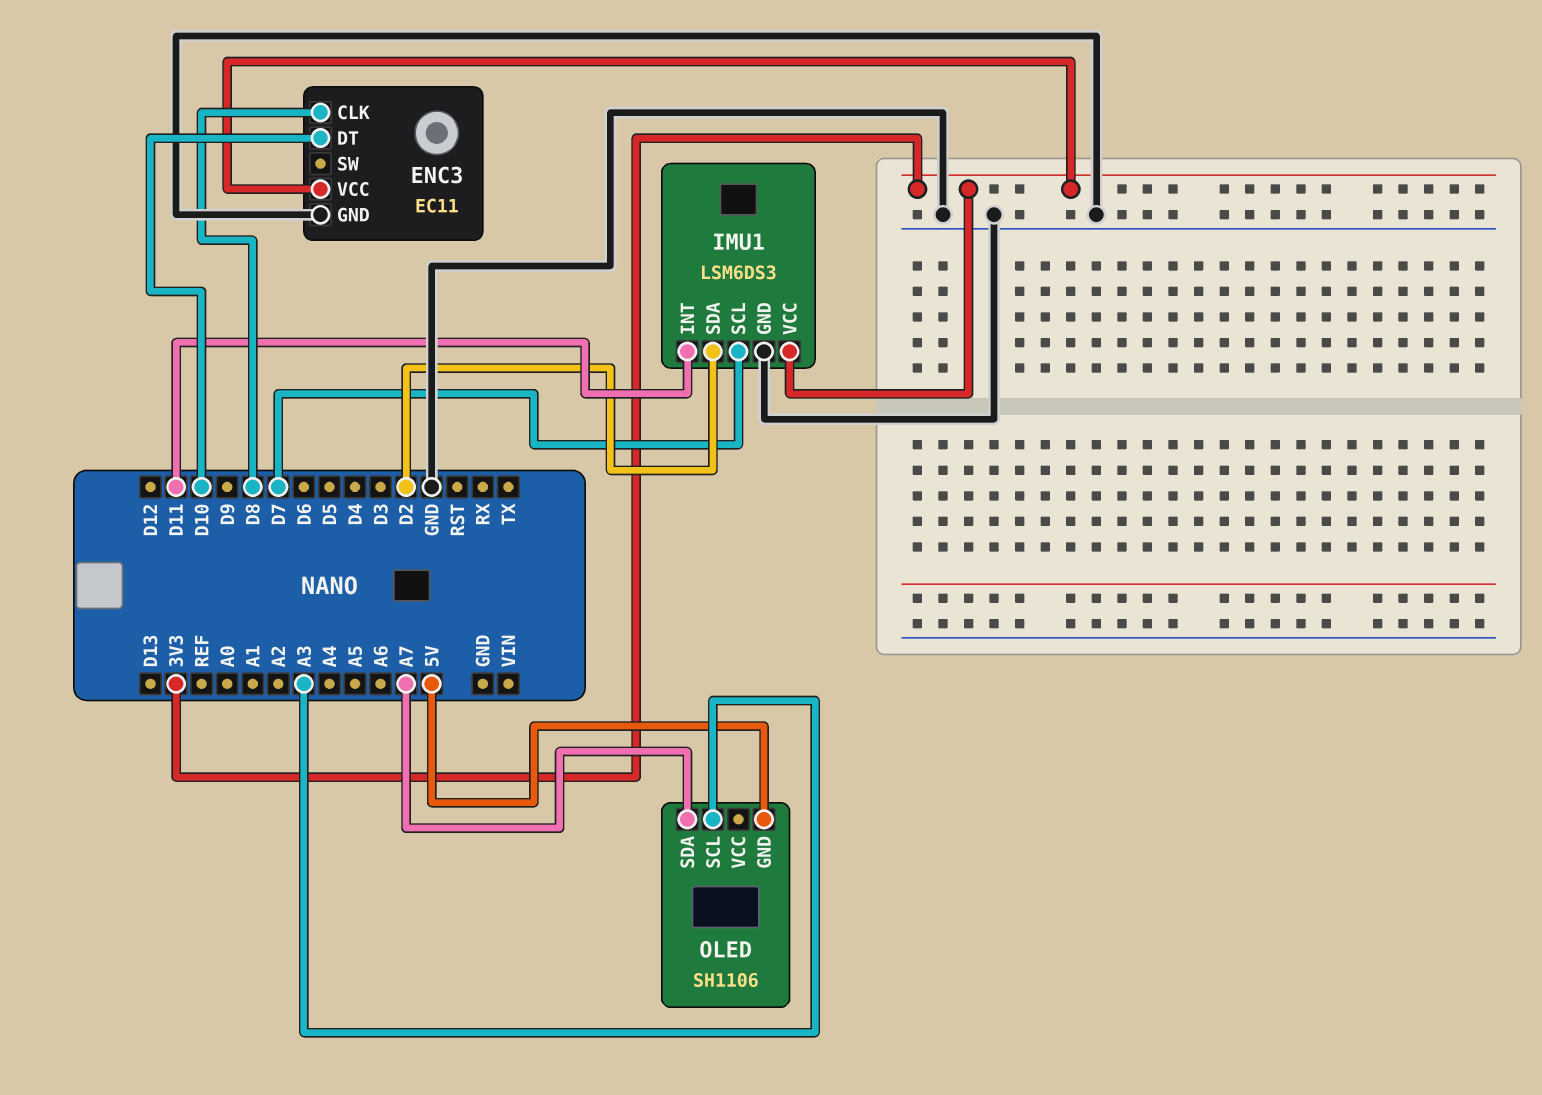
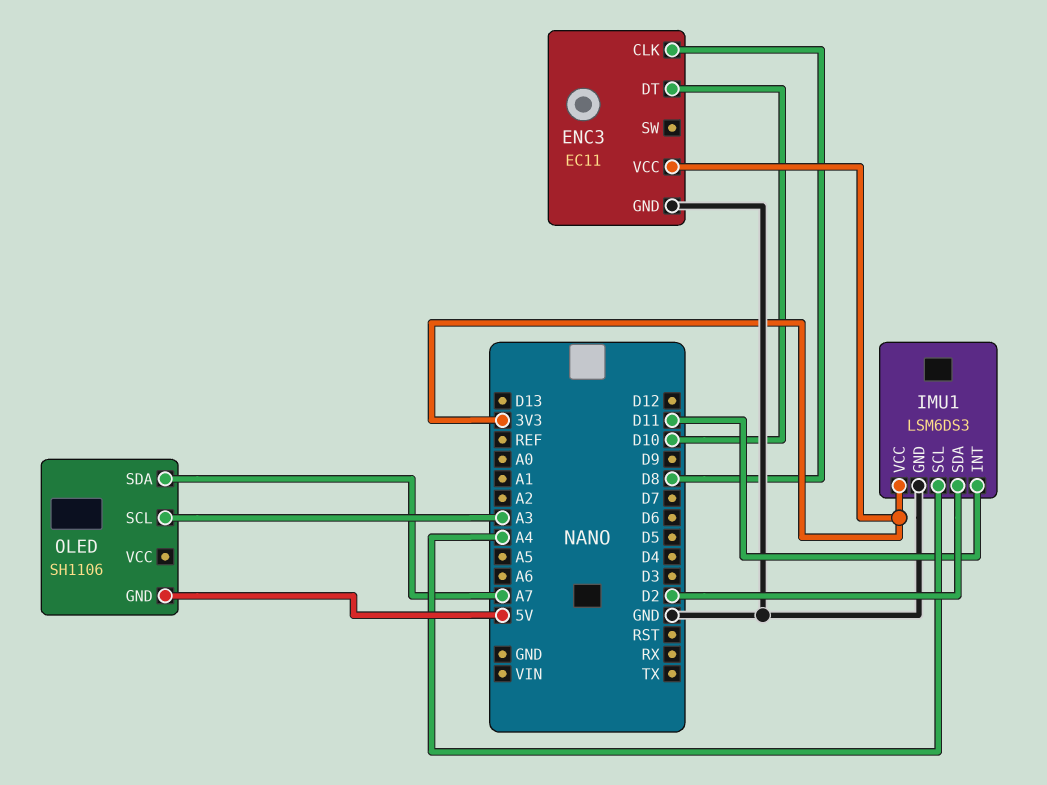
IMU1 pin SCL: D7 -> A4

